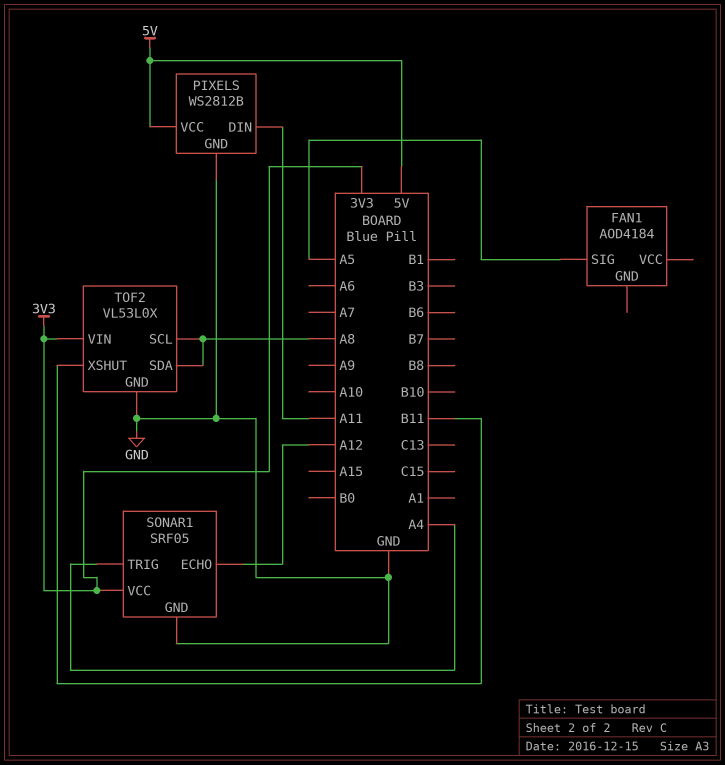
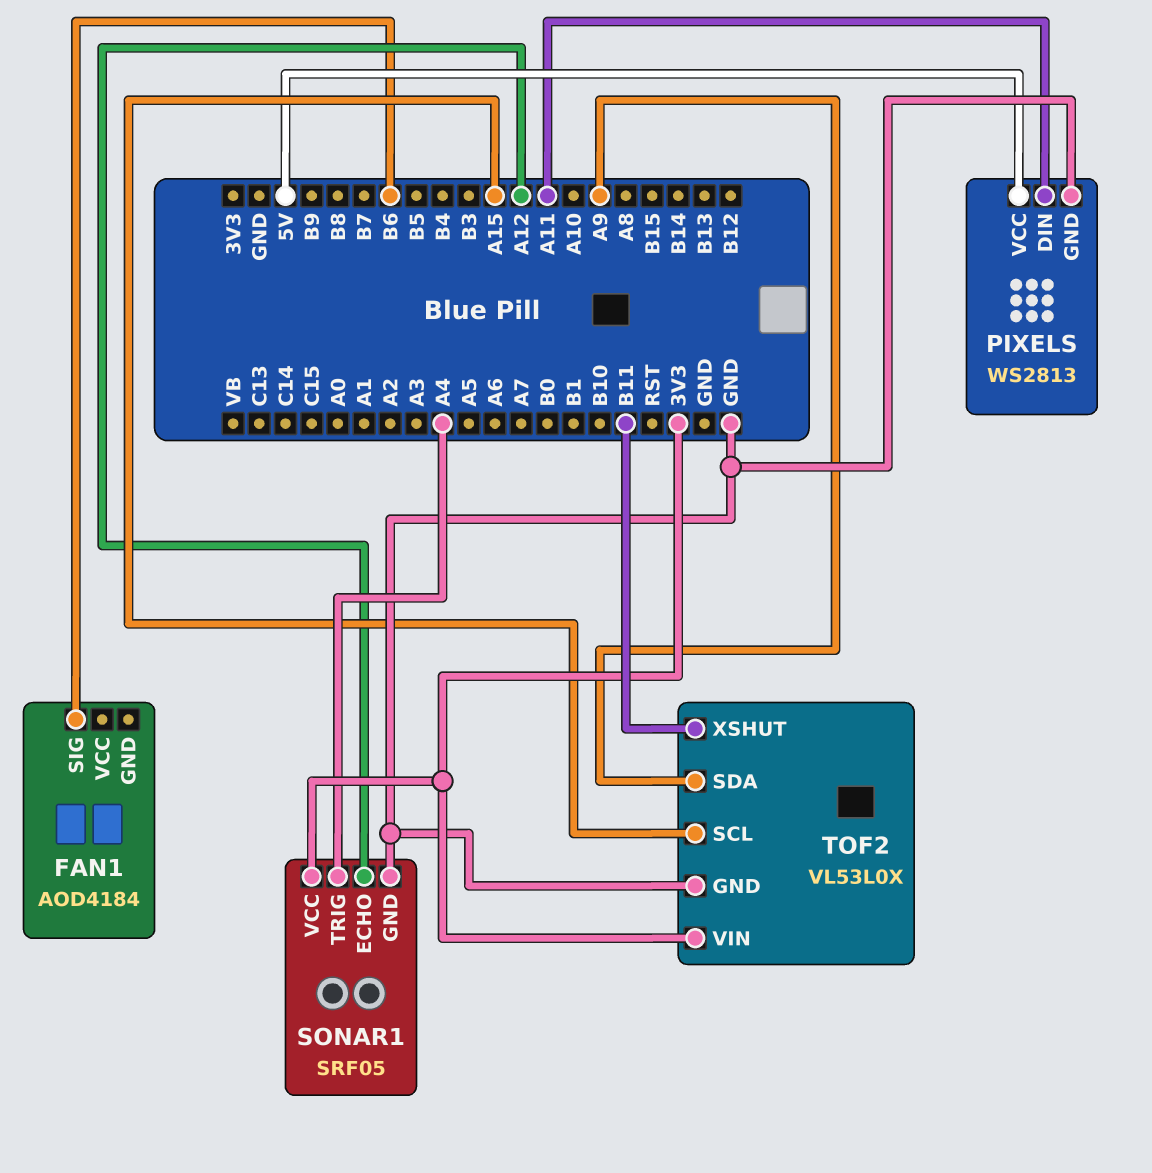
FAN1 pin SIG: A5 -> B6
PIXELS: WS2812B -> WS2813
TOF2 pin SCL: A8 -> A15
TOF2 pin SDA: A8 -> A9

